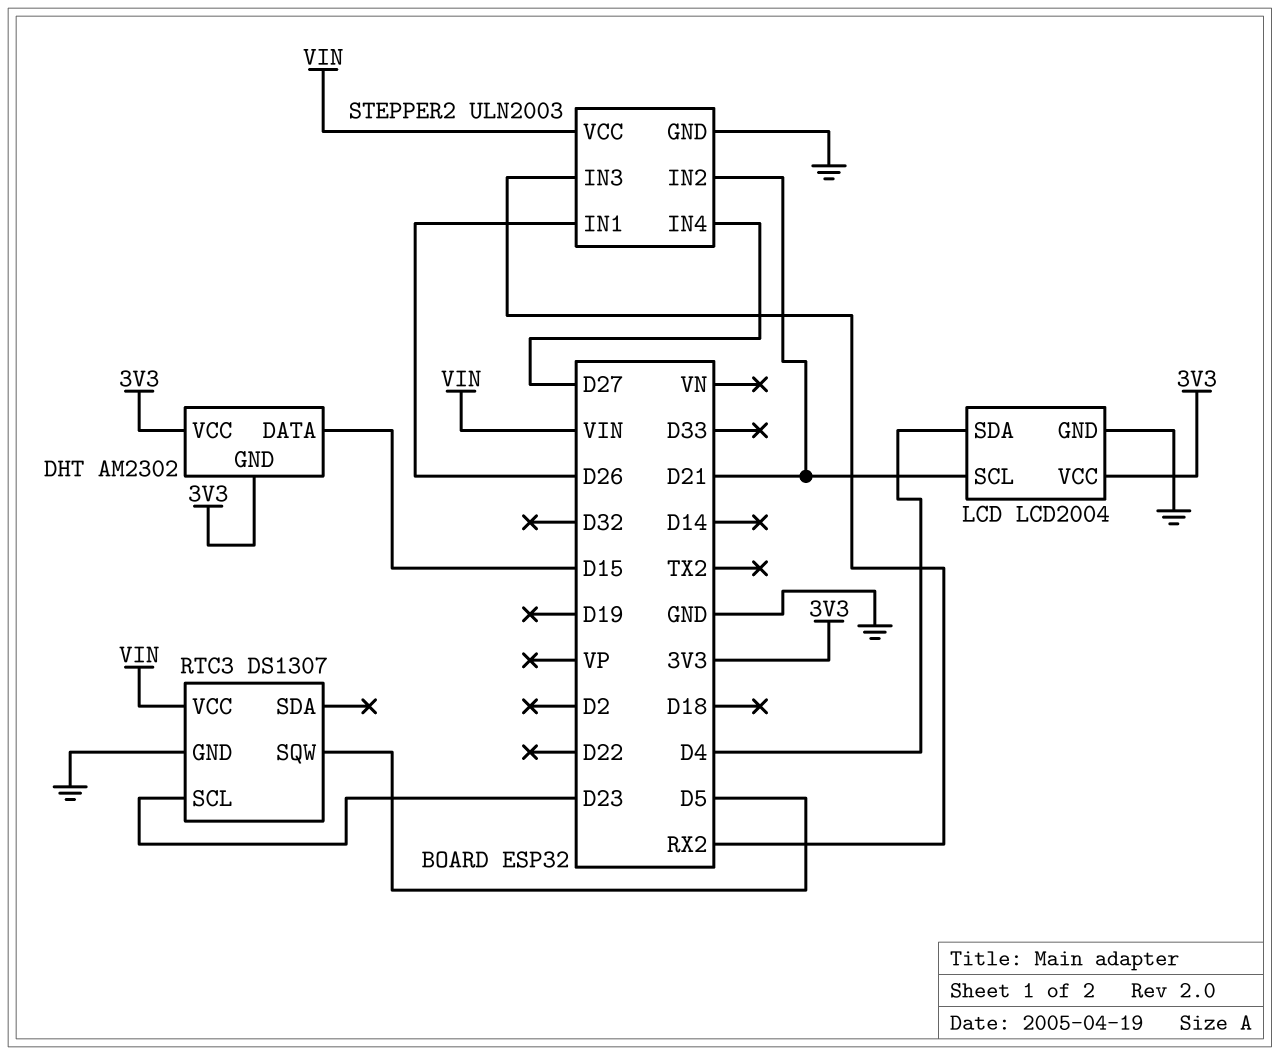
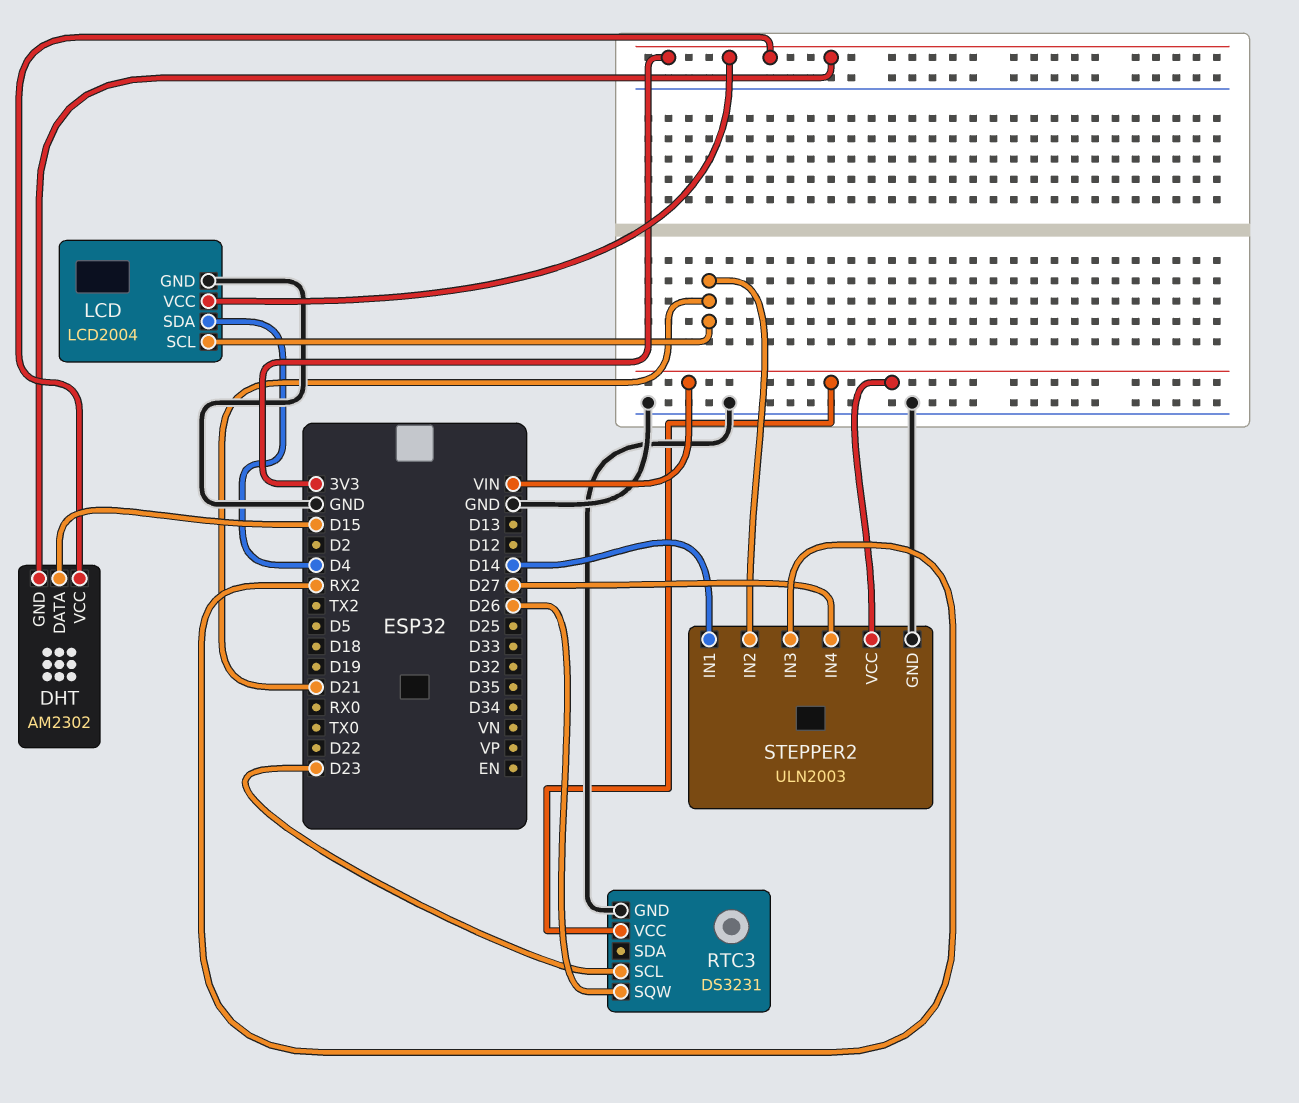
RTC3: DS1307 -> DS3231
RTC3 pin SQW: D5 -> D26
STEPPER2 pin IN1: D26 -> D14

